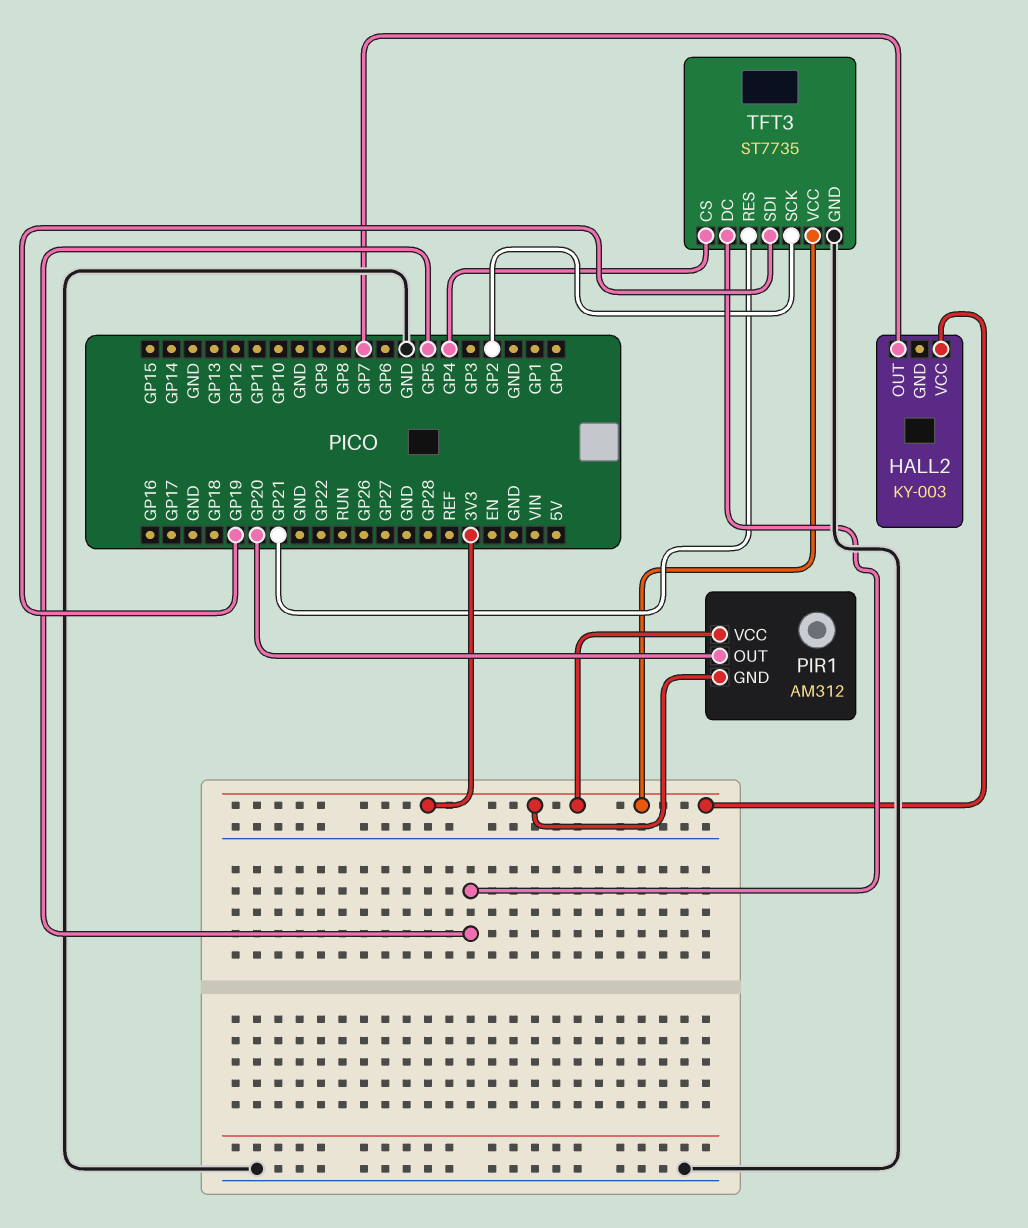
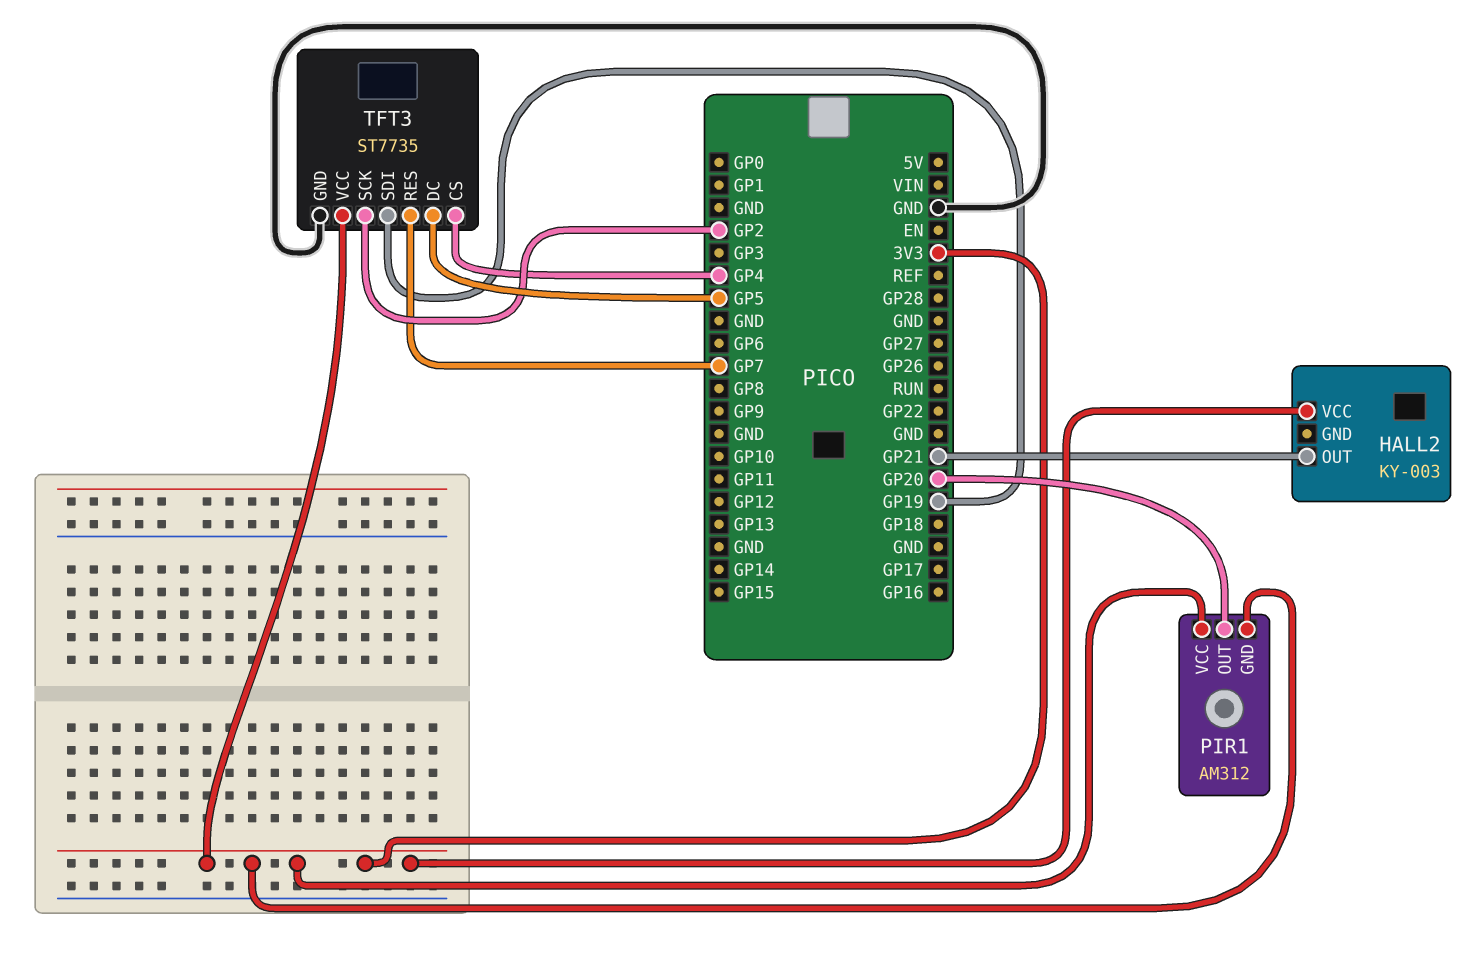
HALL2 pin OUT: GP7 -> GP21
TFT3 pin RES: GP21 -> GP7

